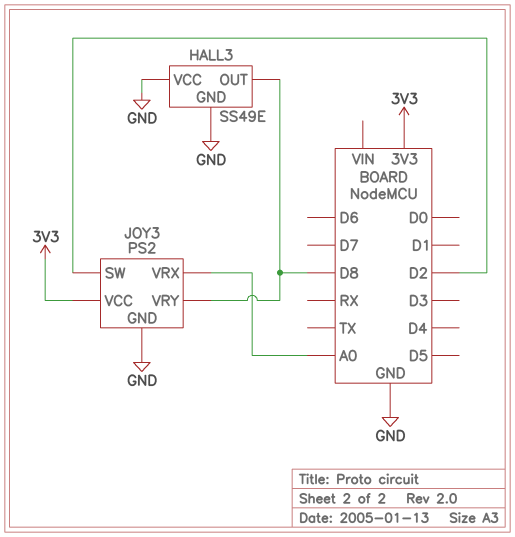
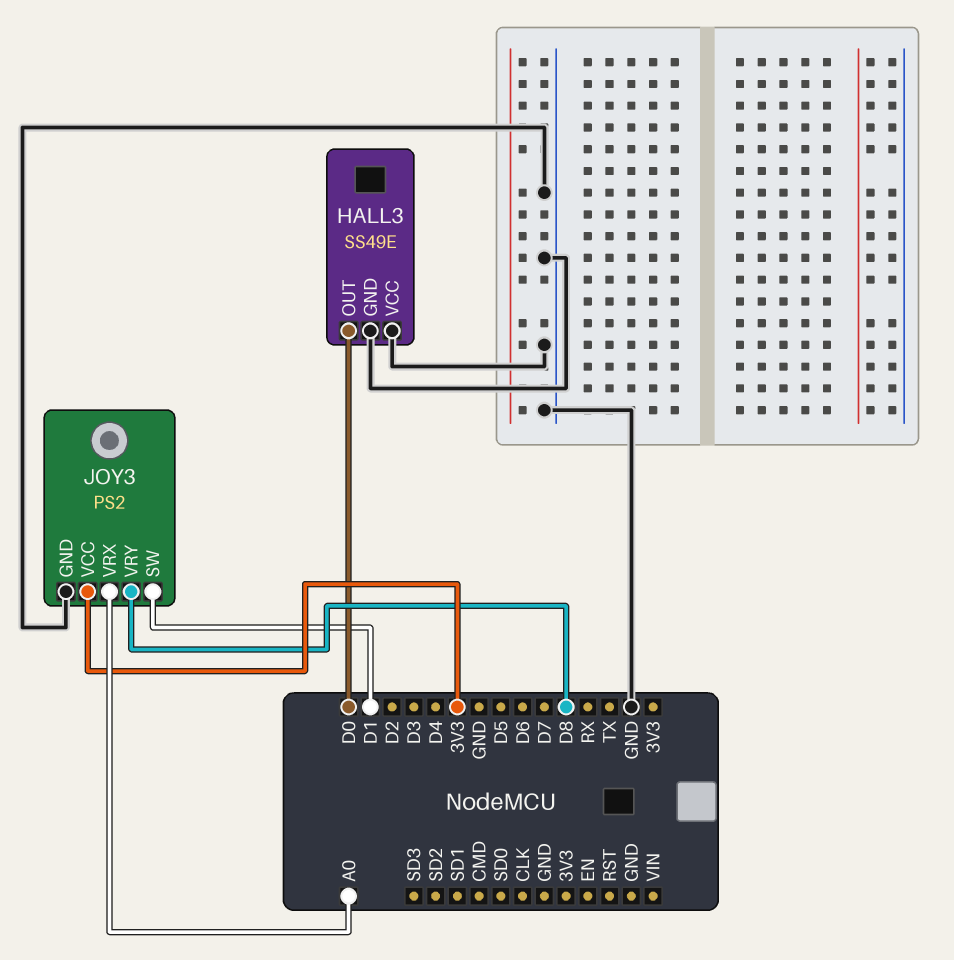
HALL3 pin OUT: D8 -> D0
JOY3 pin SW: D2 -> D1

